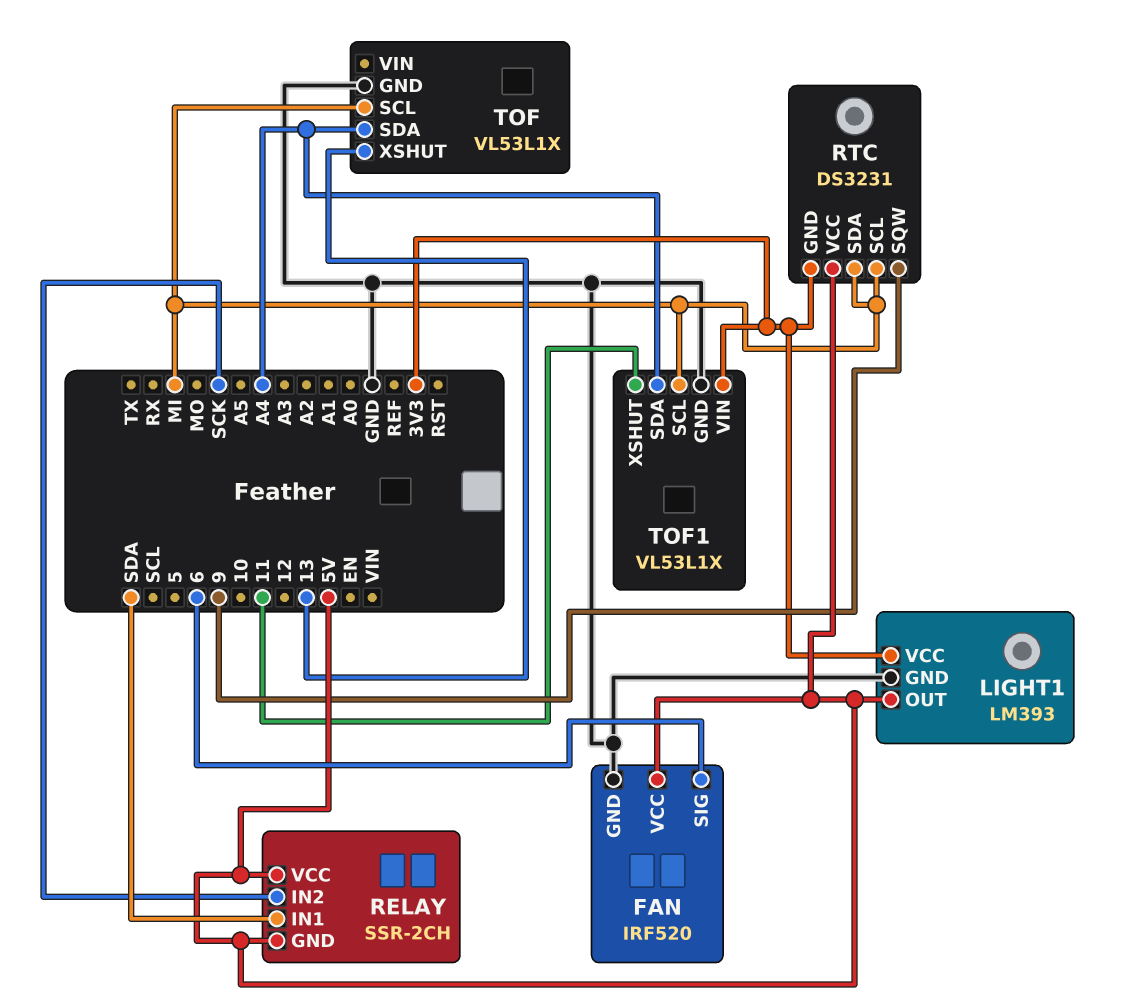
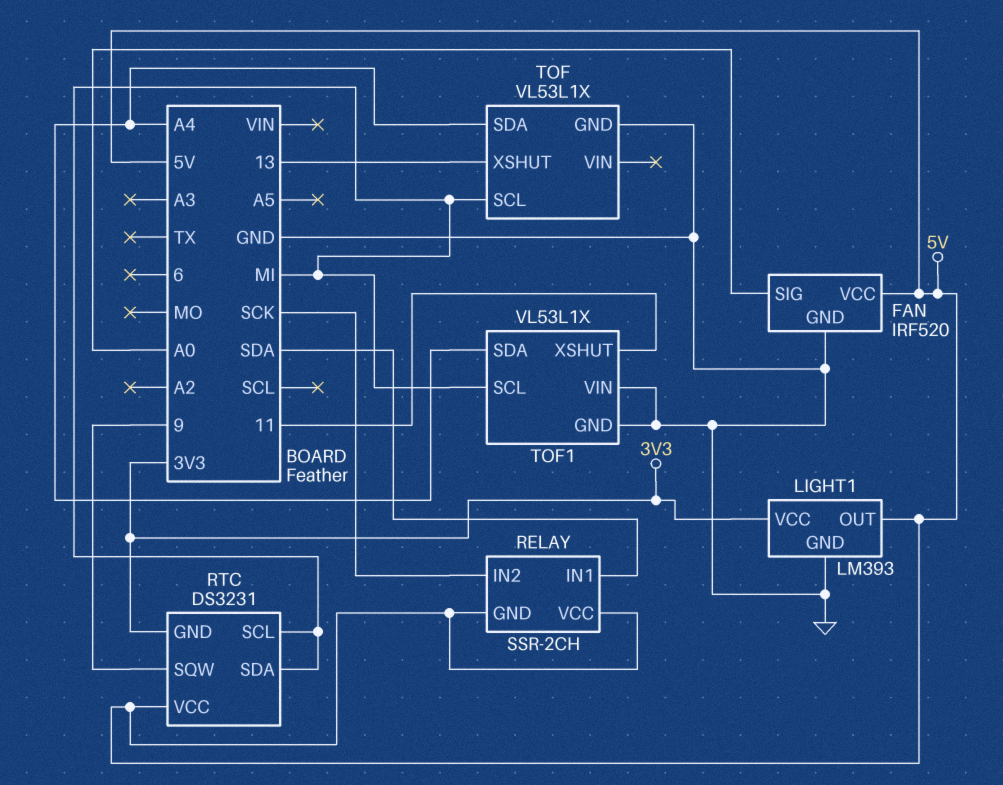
FAN pin SIG: 6 -> A0
TOF1 pin VIN: 3V3 -> GND

